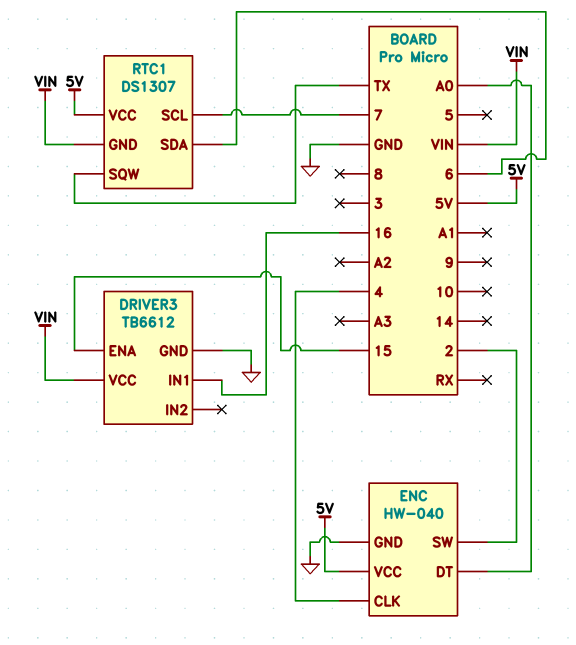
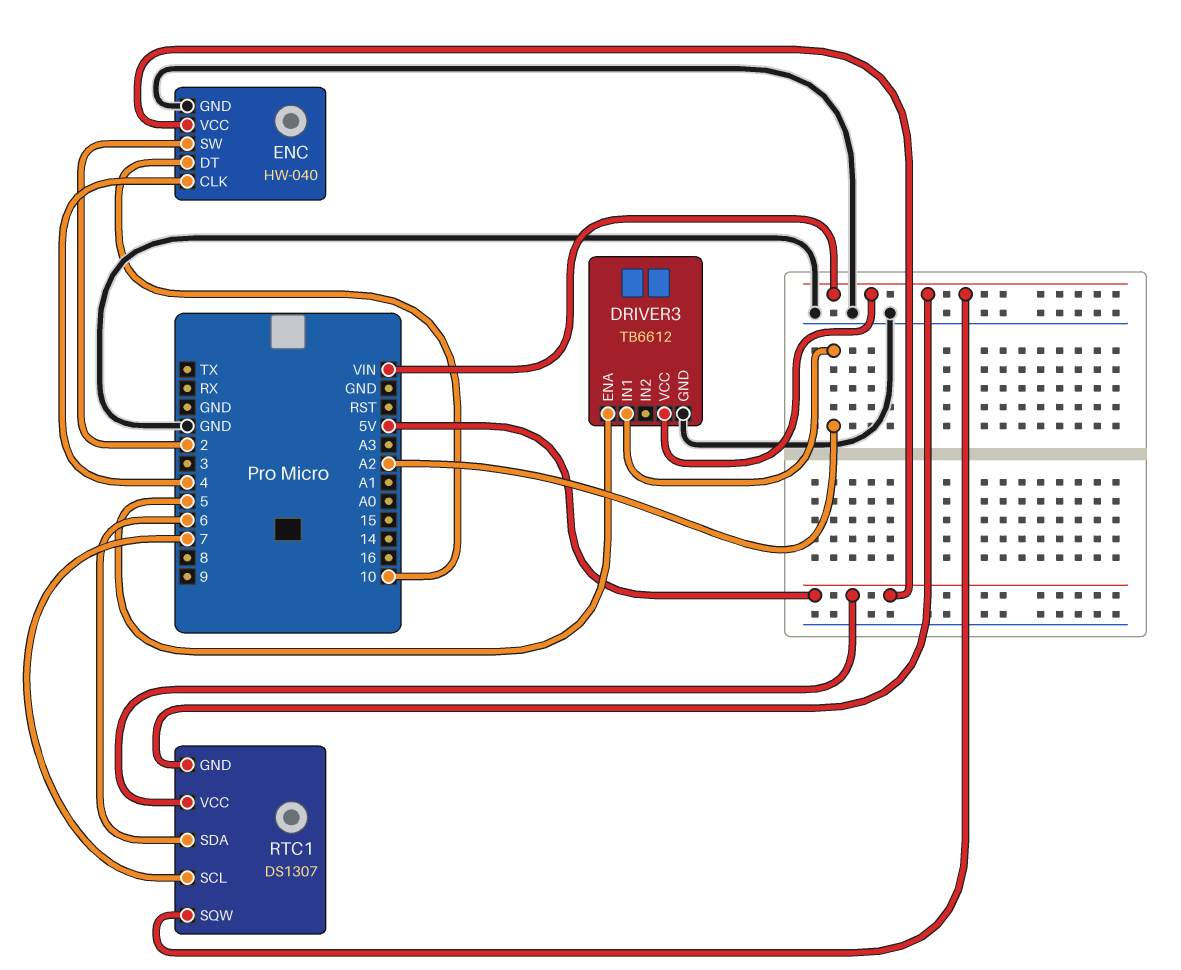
DRIVER3 pin ENA: 15 -> 5
DRIVER3 pin IN1: 16 -> A2
ENC pin DT: A0 -> 10
RTC1 pin SQW: TX -> VIN

